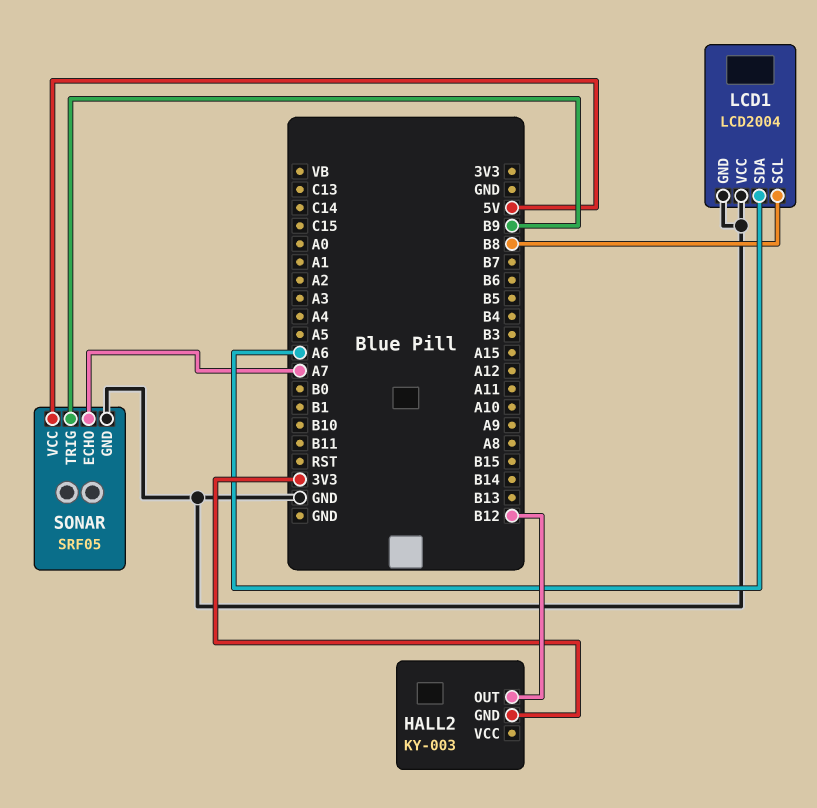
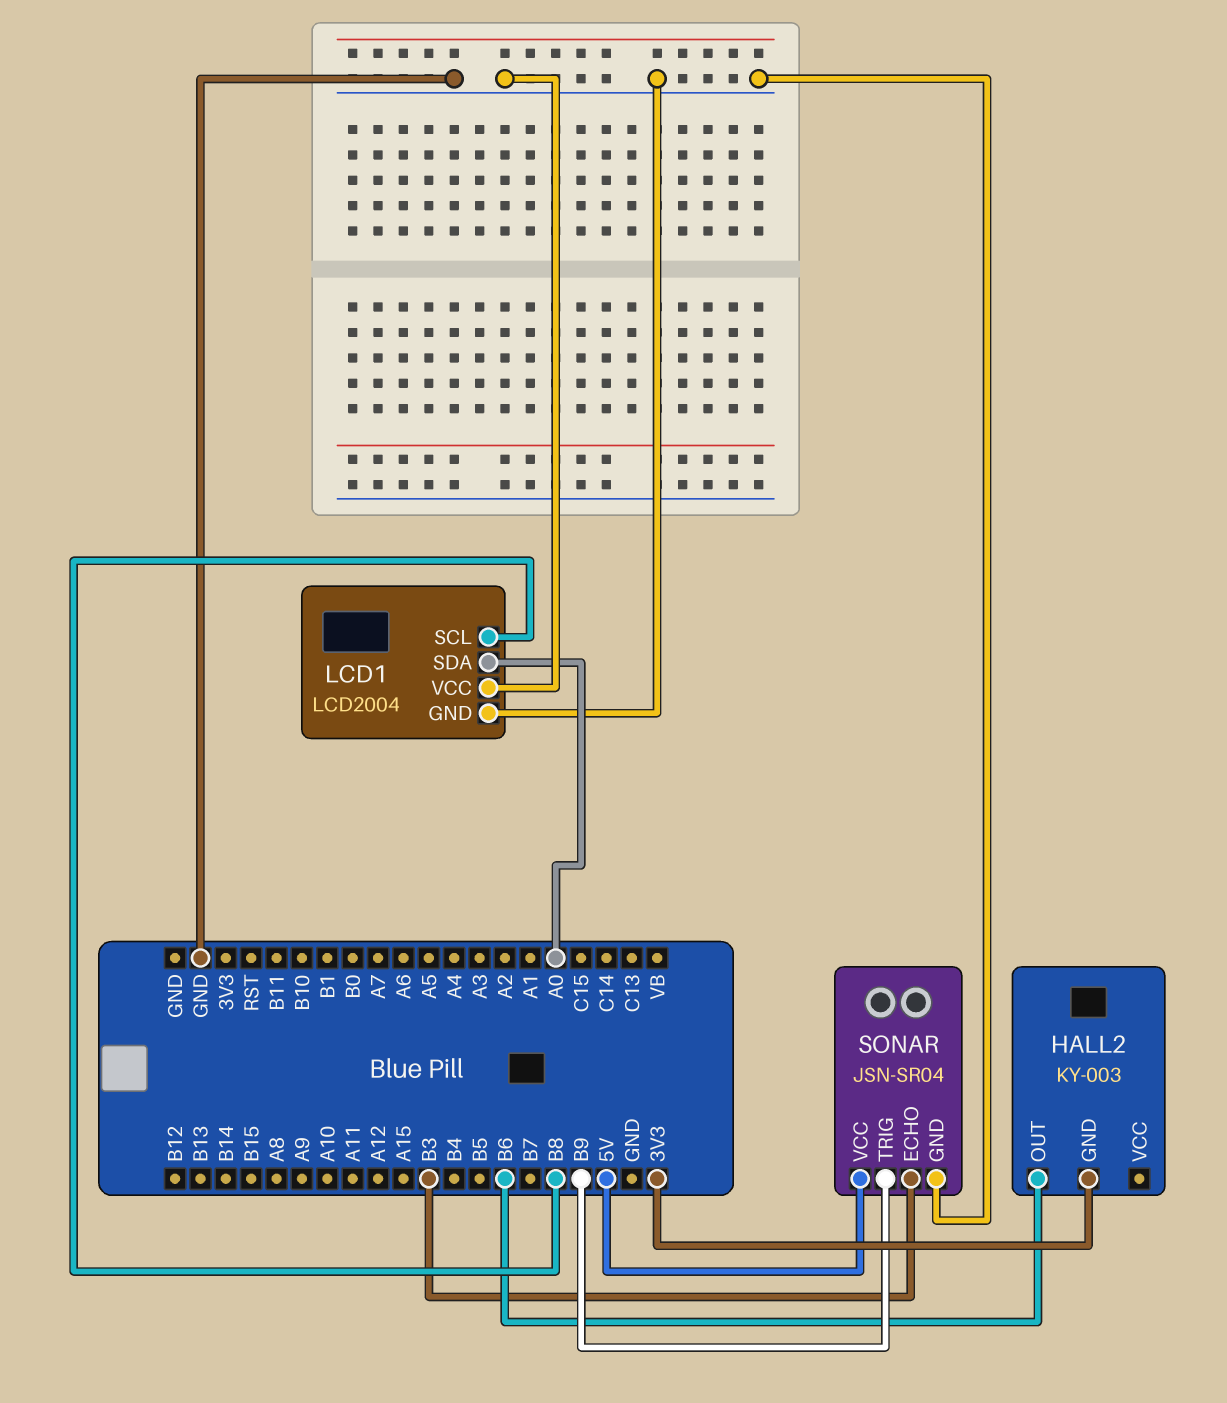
HALL2 pin OUT: B12 -> B6
LCD1 pin SDA: A6 -> A0
SONAR: SRF05 -> JSN-SR04
SONAR pin ECHO: A7 -> B3

